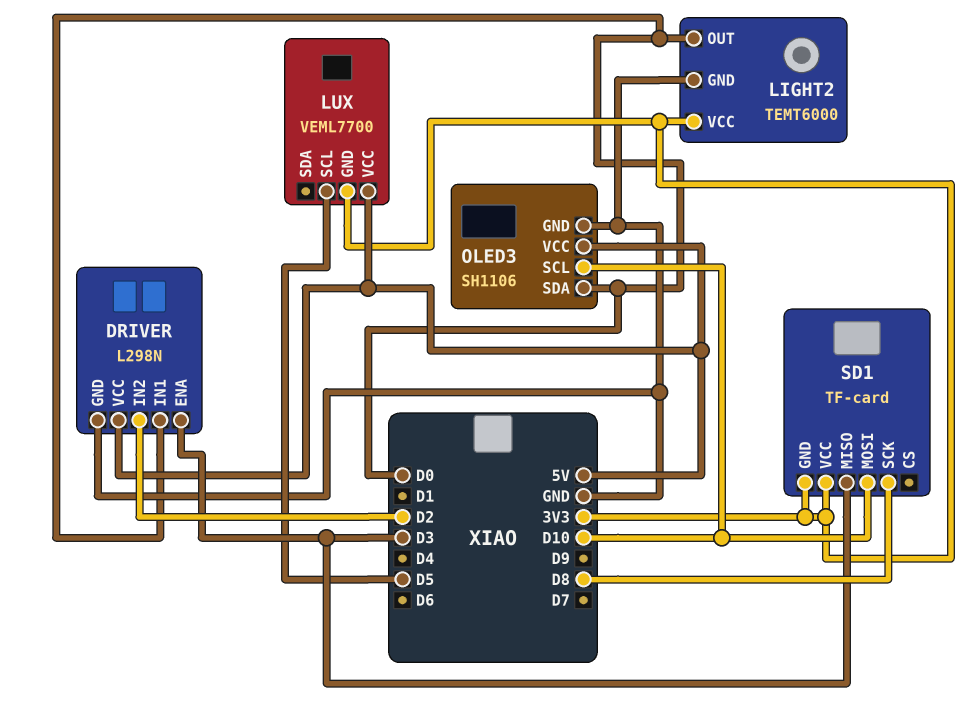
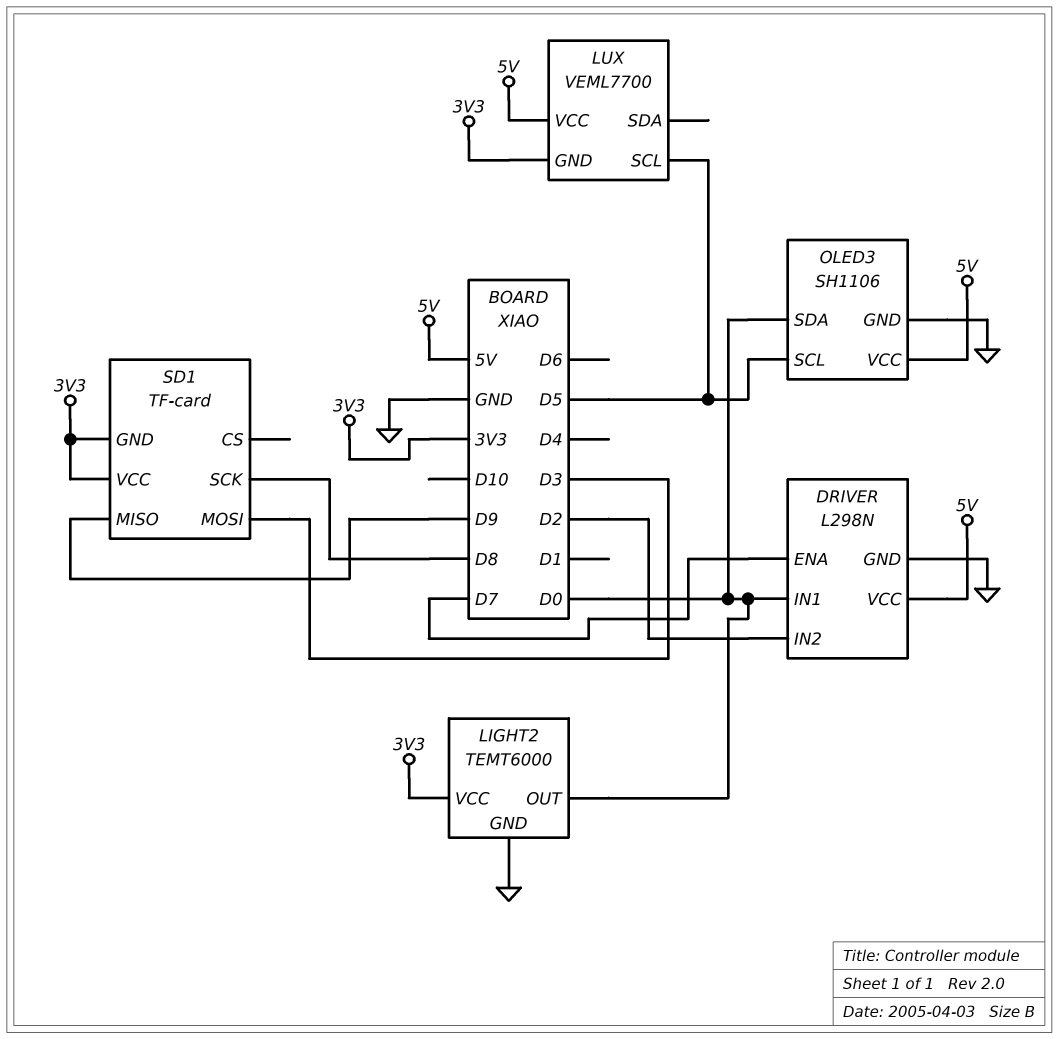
DRIVER pin ENA: D3 -> D7
OLED3 pin SCL: D10 -> D5
SD1 pin MISO: D3 -> D9
SD1 pin MOSI: D10 -> D3

